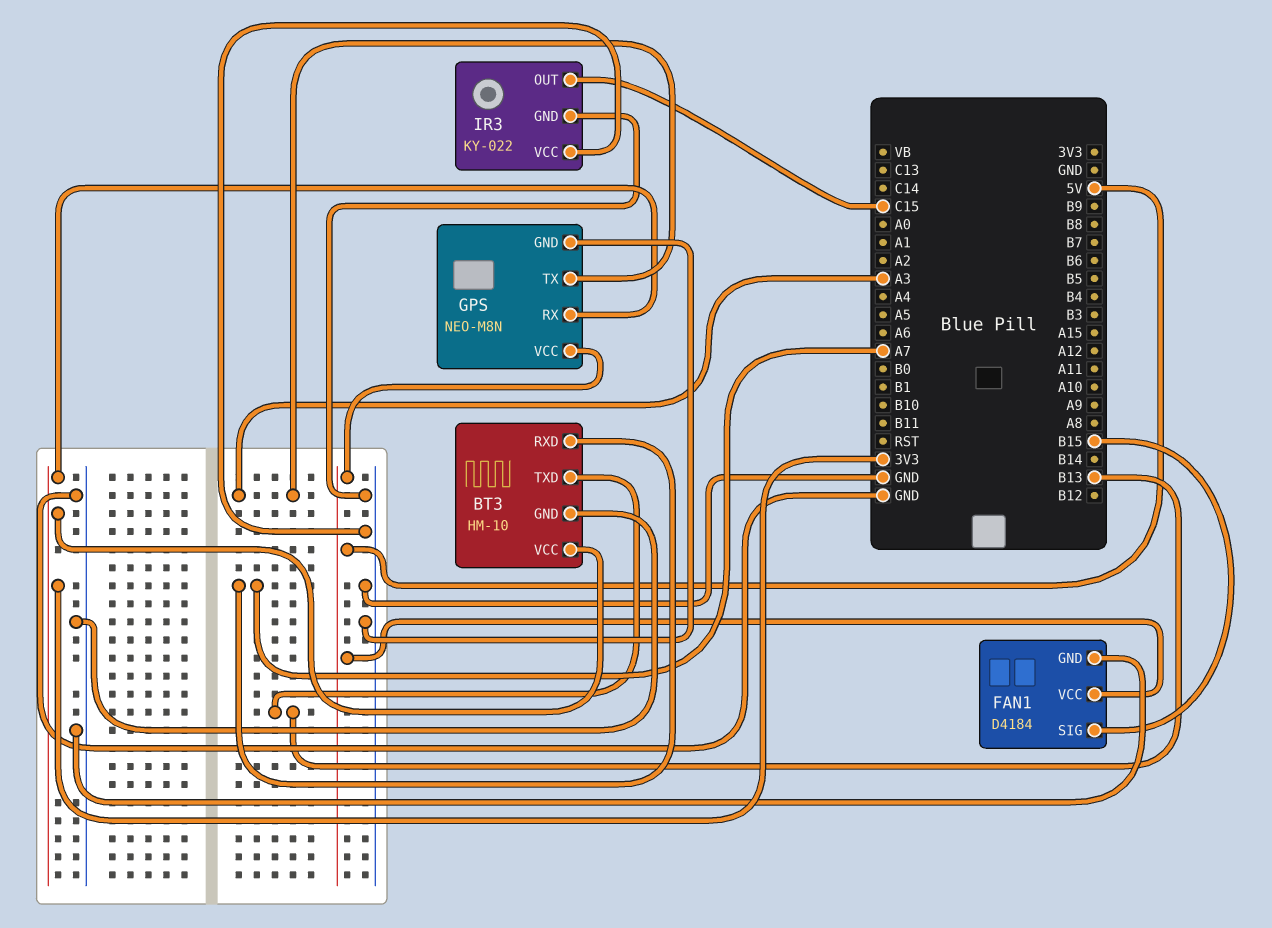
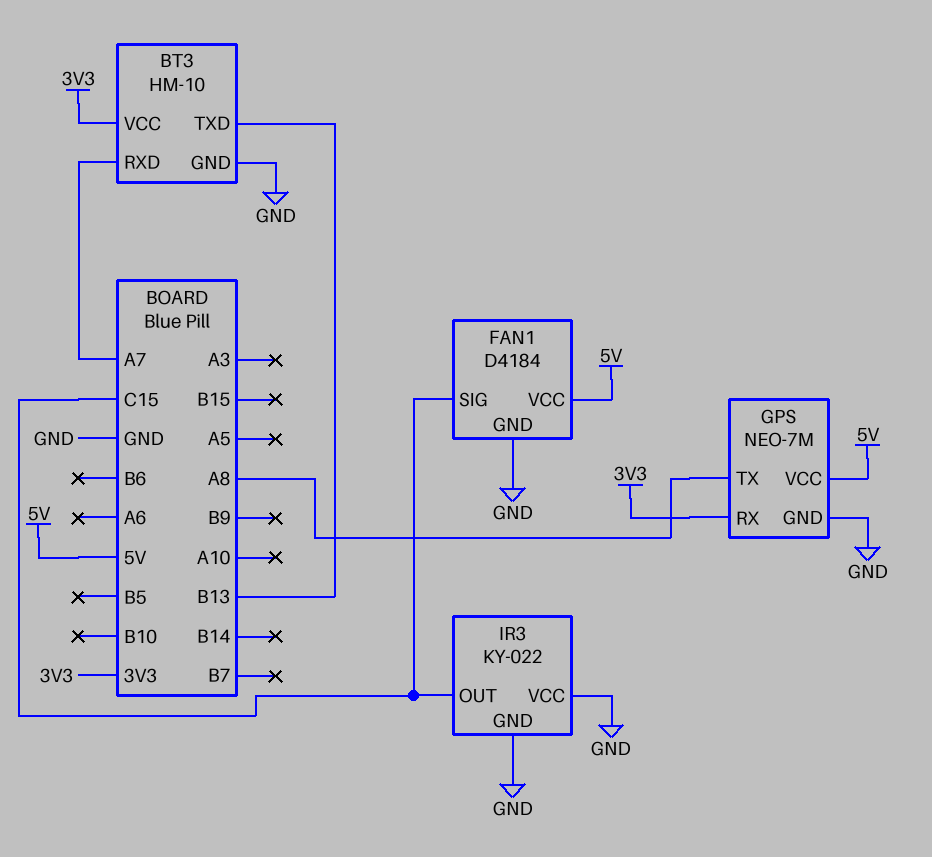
FAN1 pin SIG: B15 -> C15
GPS: NEO-M8N -> NEO-7M
GPS pin TX: A3 -> A8

